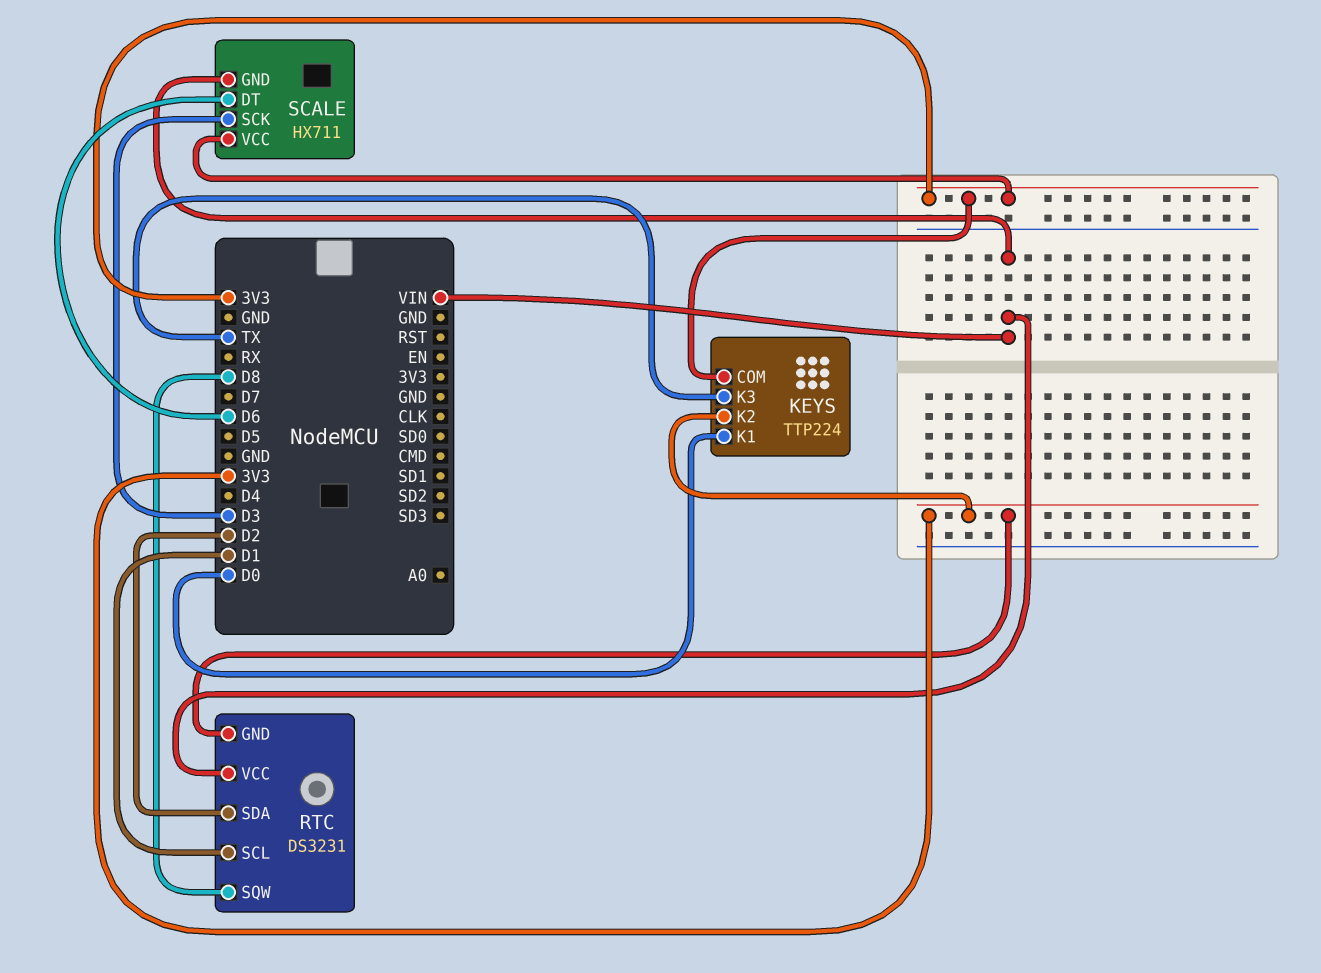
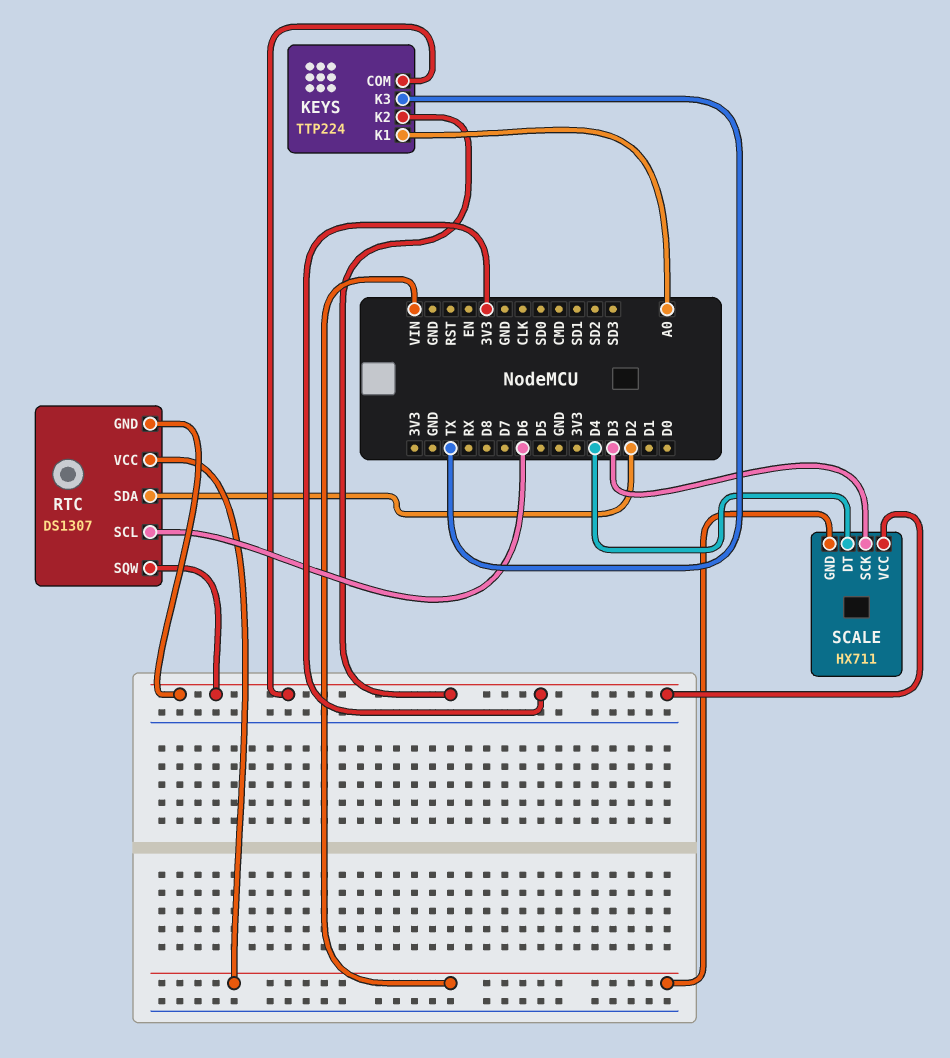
KEYS pin K1: D0 -> A0
RTC: DS3231 -> DS1307
RTC pin SCL: D1 -> D6
RTC pin SQW: D8 -> 3V3
SCALE pin DT: D6 -> D4

